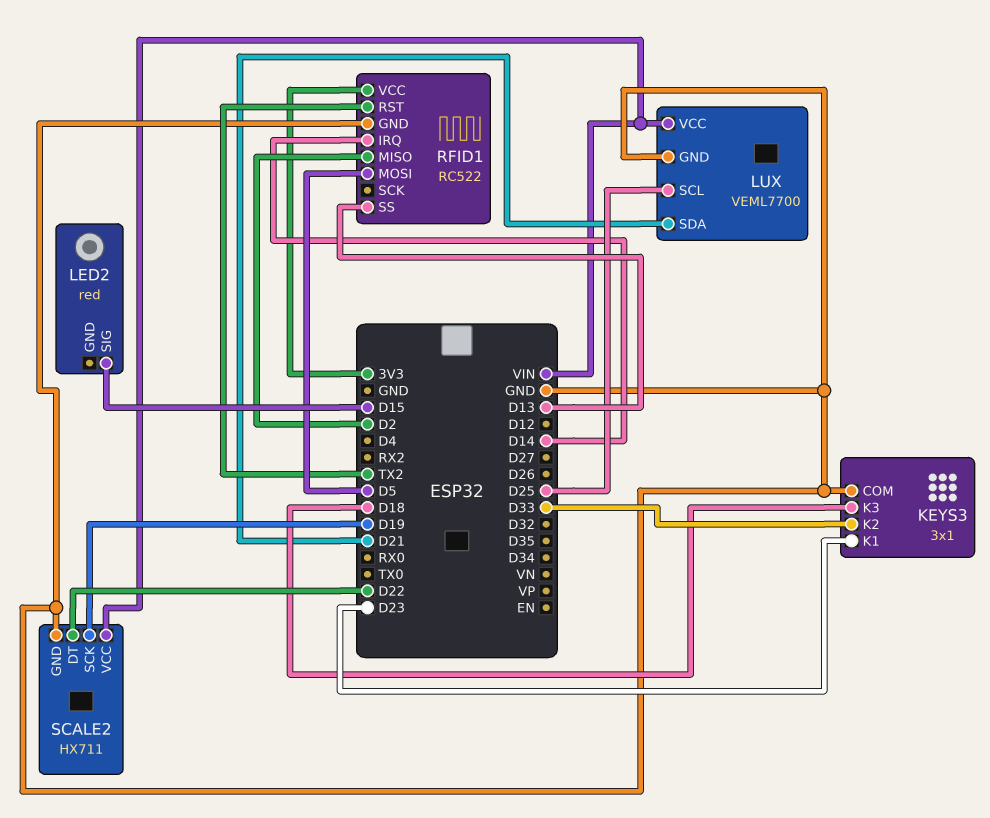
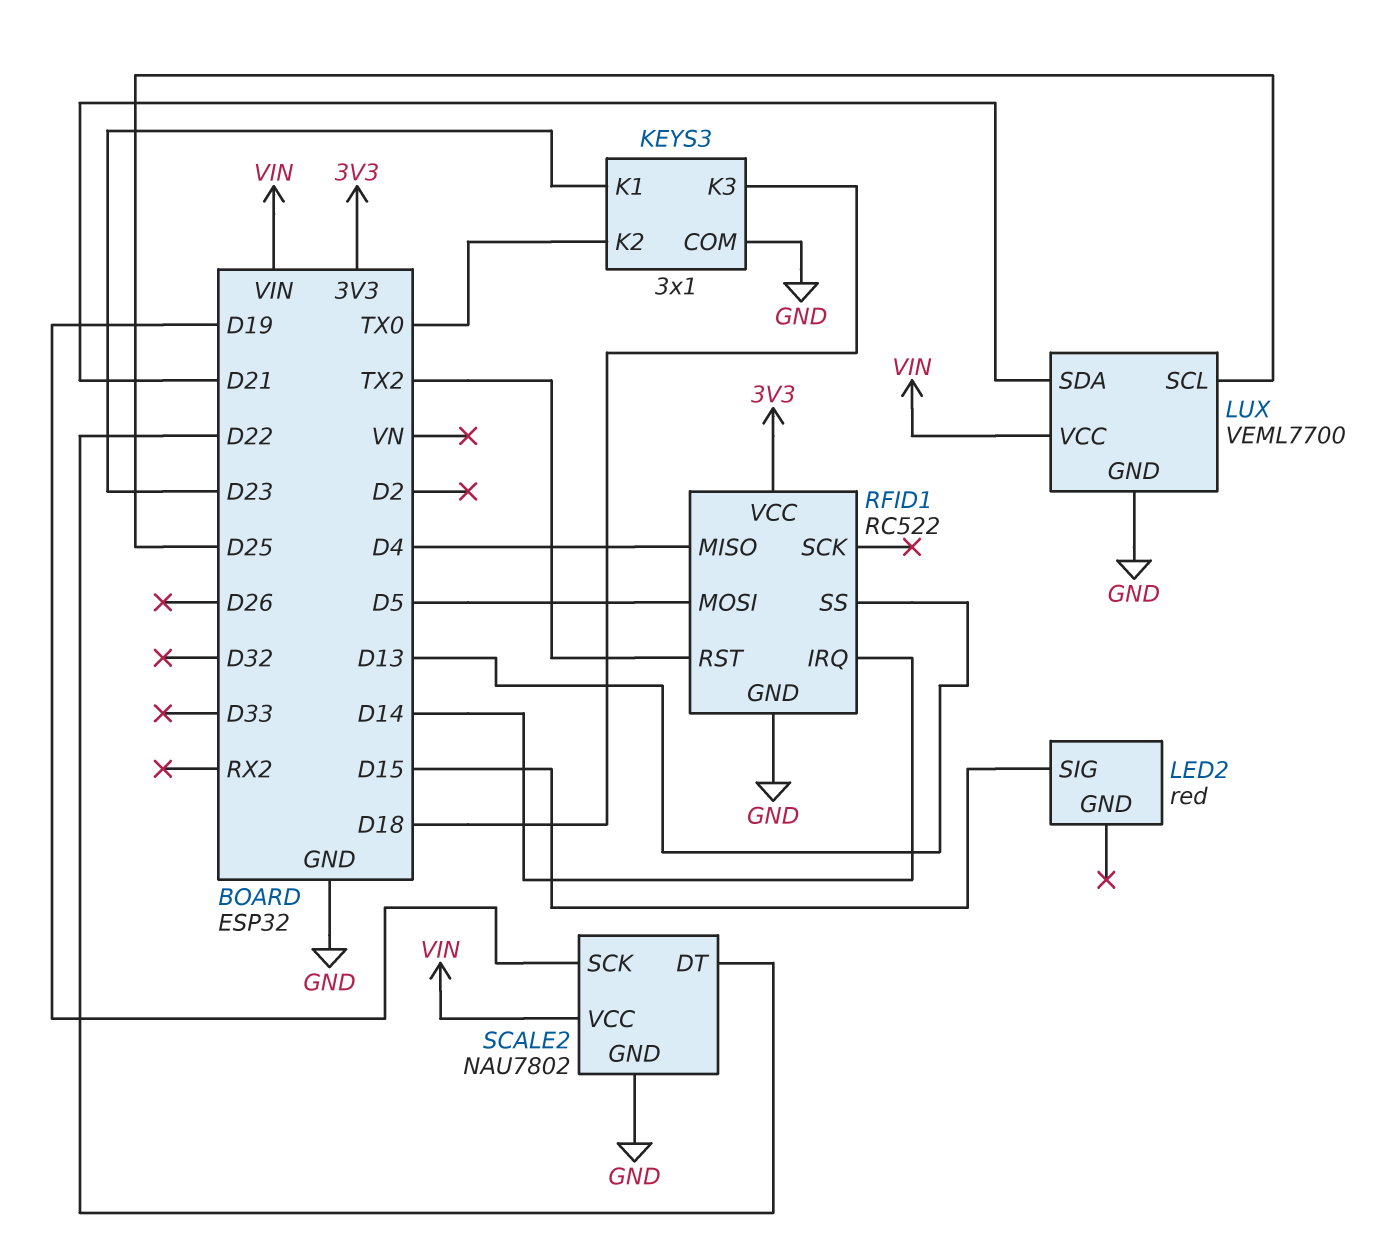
KEYS3 pin K2: D33 -> TX0
RFID1 pin MISO: D2 -> D4
SCALE2: HX711 -> NAU7802

